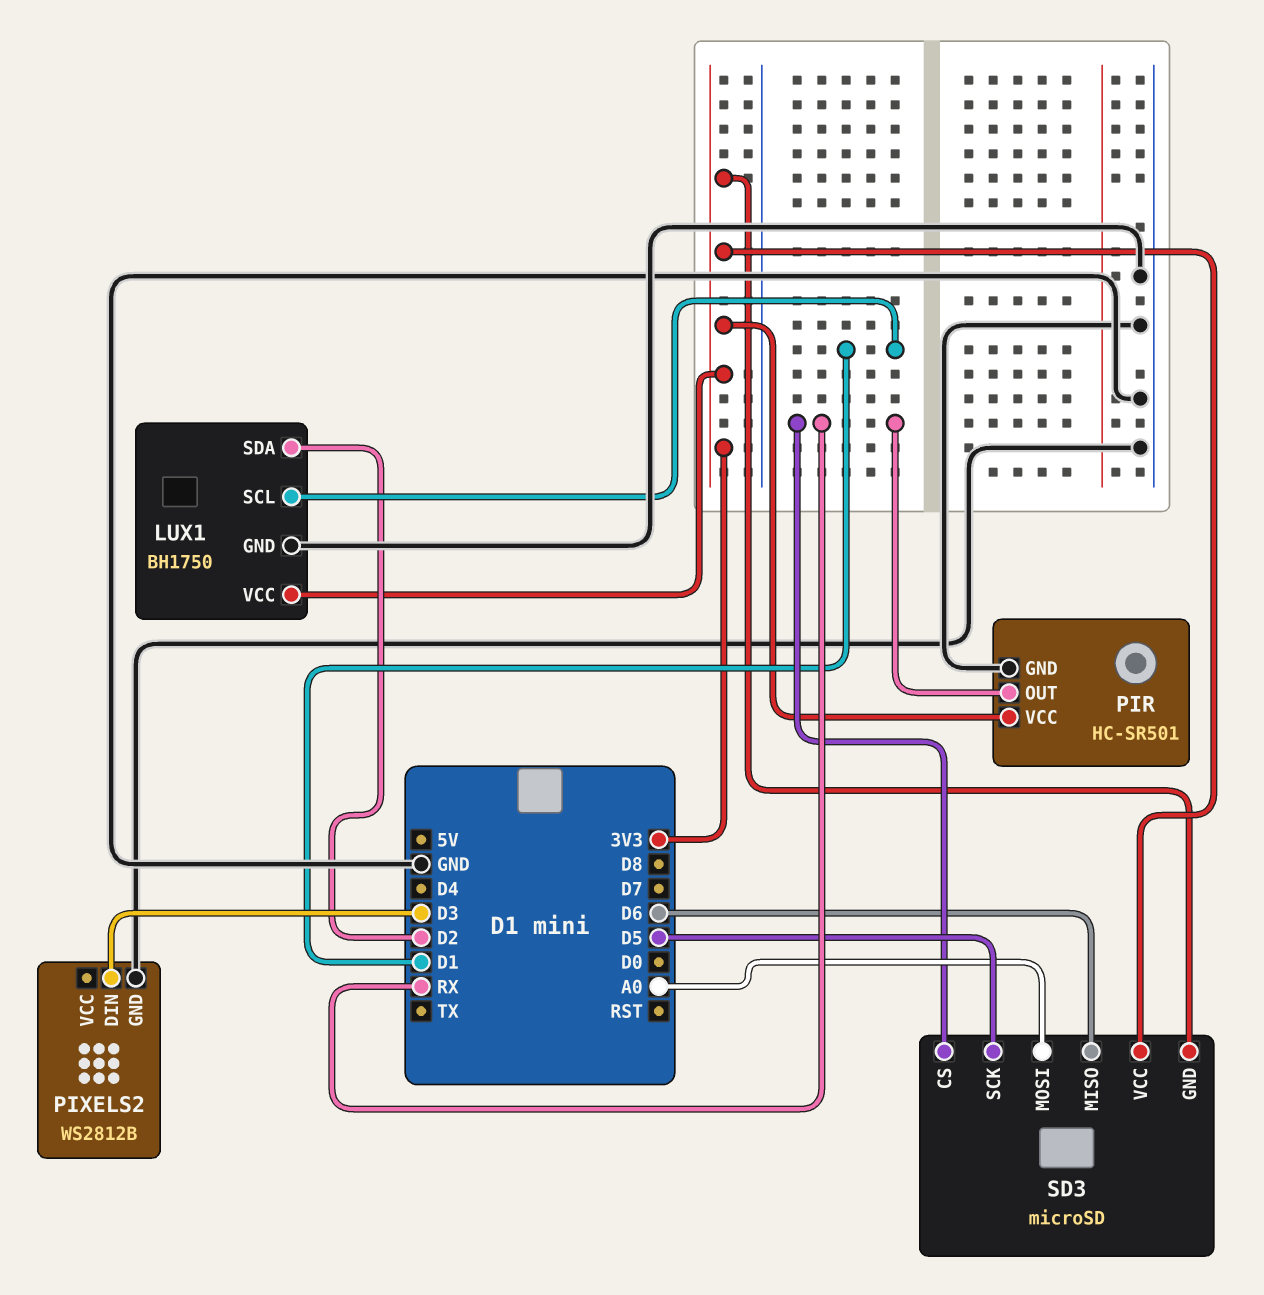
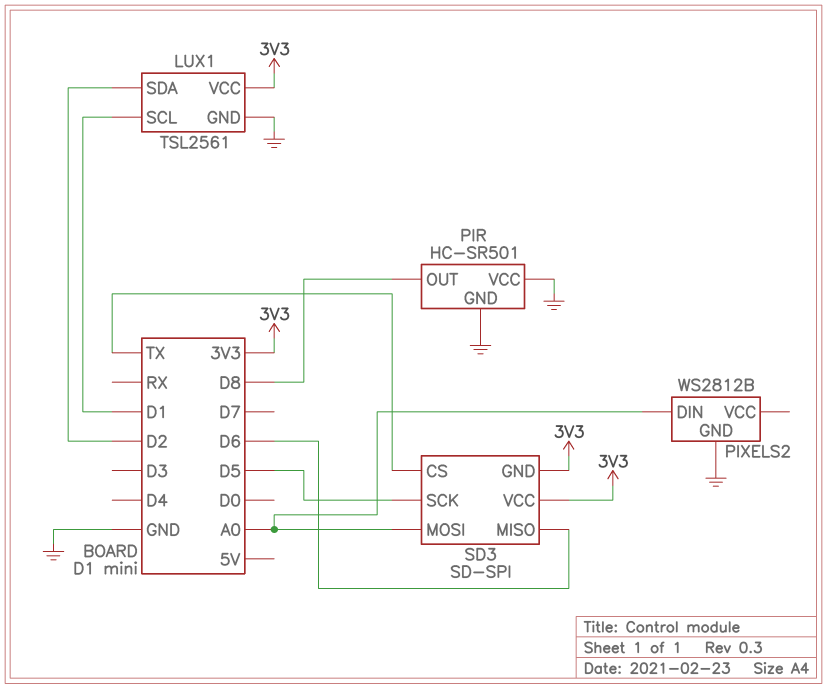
LUX1: BH1750 -> TSL2561
PIR pin OUT: RX -> D8
PIR pin VCC: 3V3 -> GND
PIXELS2 pin DIN: D3 -> A0
SD3: microSD -> SD-SPI
SD3 pin CS: RX -> TX

